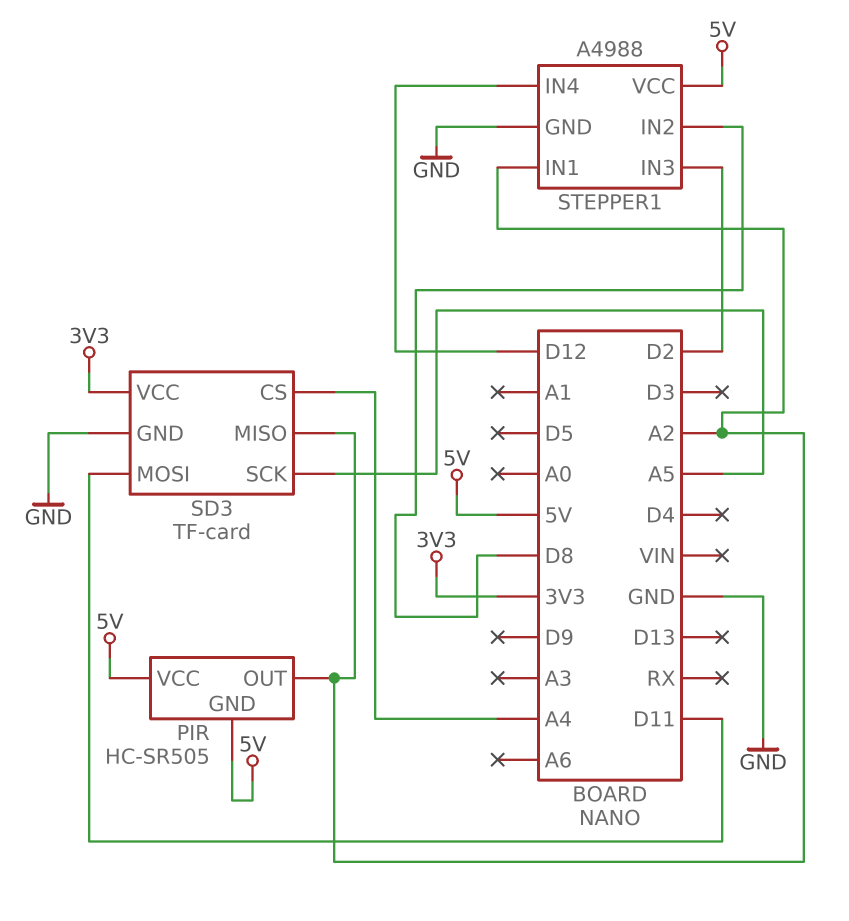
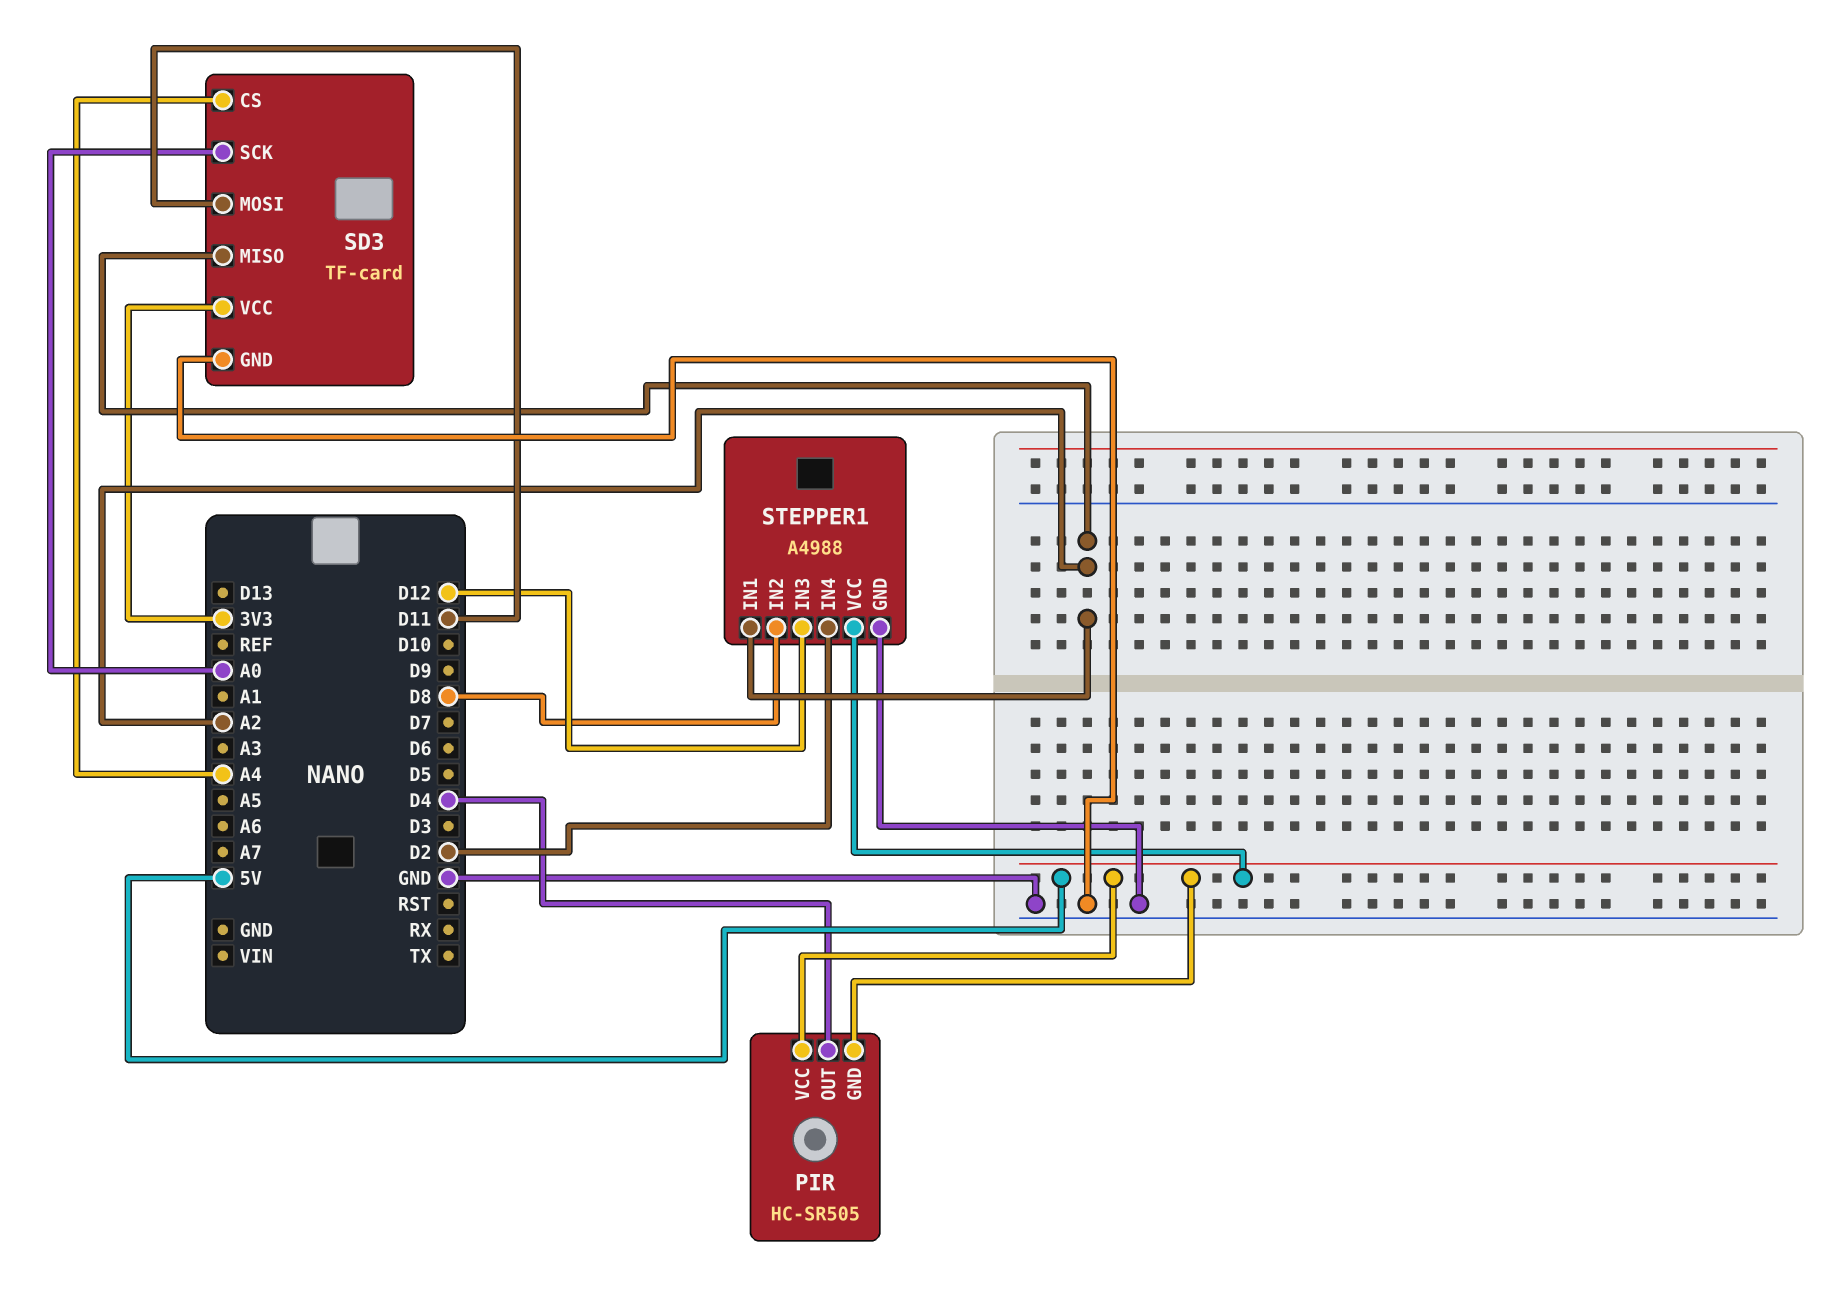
PIR pin OUT: A2 -> D4
SD3 pin SCK: A5 -> A0
STEPPER1 pin IN3: D2 -> D12
STEPPER1 pin IN4: D12 -> D2

